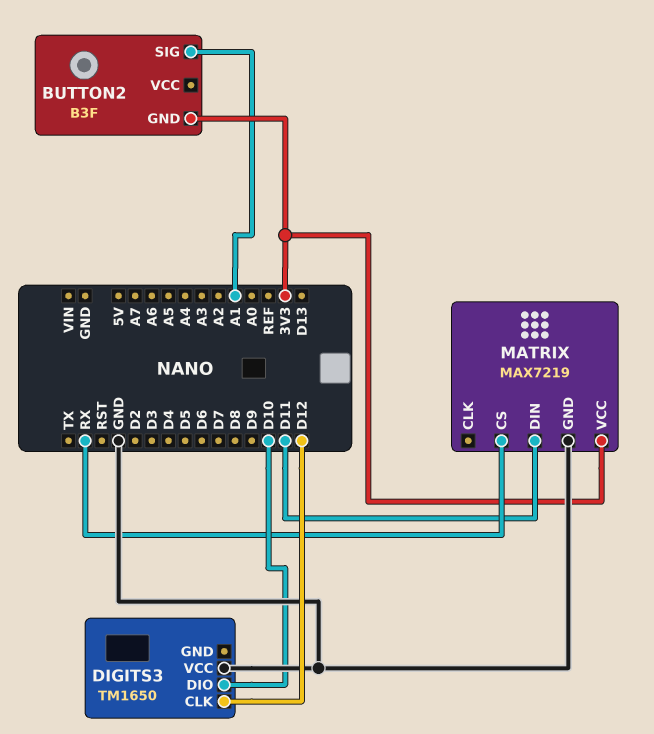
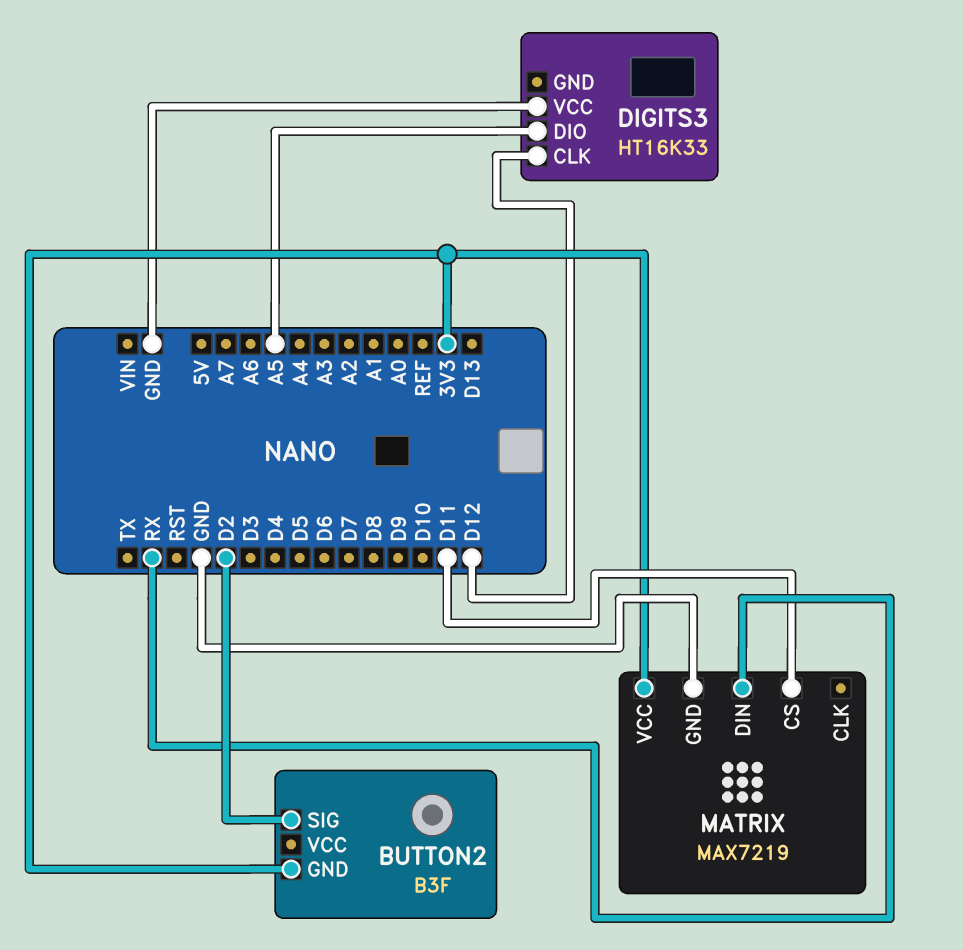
BUTTON2 pin SIG: A1 -> D2
DIGITS3: TM1650 -> HT16K33
DIGITS3 pin DIO: D10 -> A5
MATRIX pin CS: RX -> D11
MATRIX pin DIN: D11 -> RX

